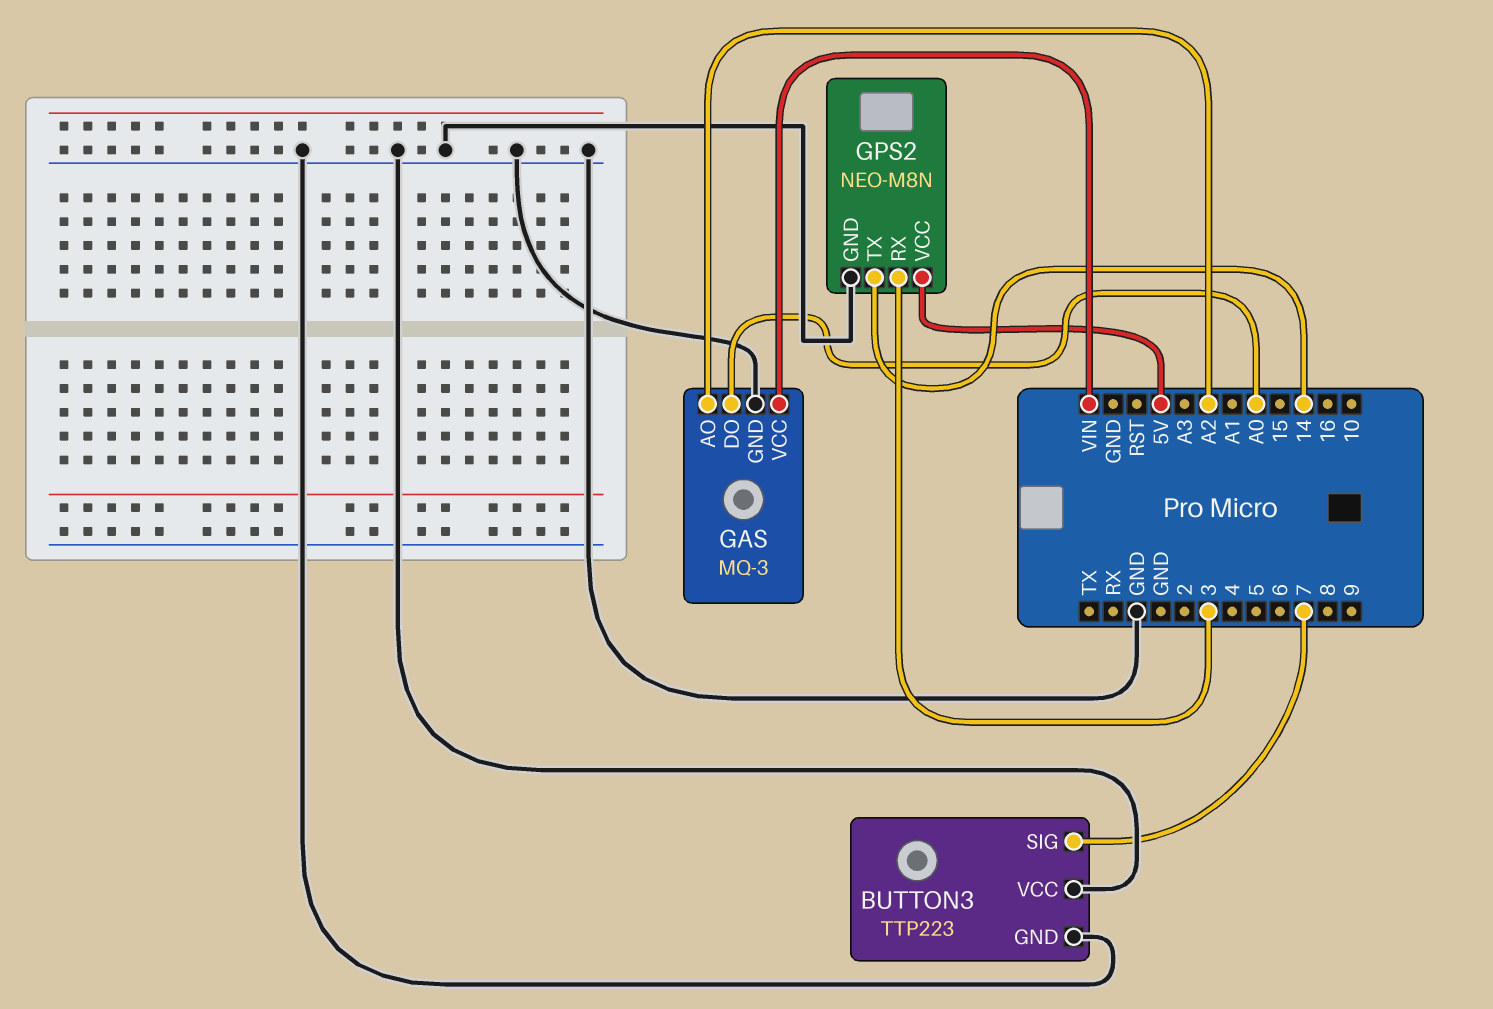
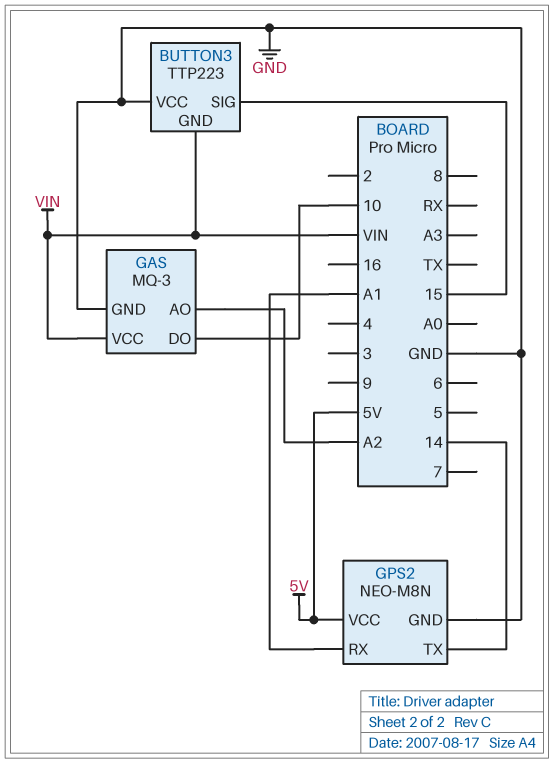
BUTTON3 pin GND: GND -> VIN
BUTTON3 pin SIG: 7 -> 15
GAS pin DO: A0 -> 10
GPS2 pin RX: 3 -> A1

